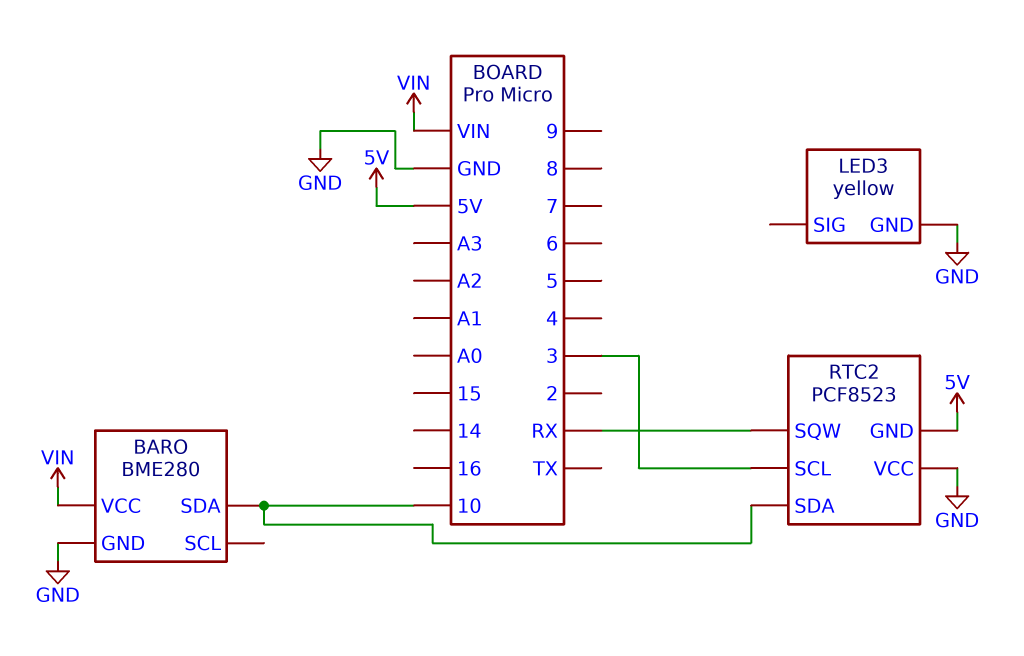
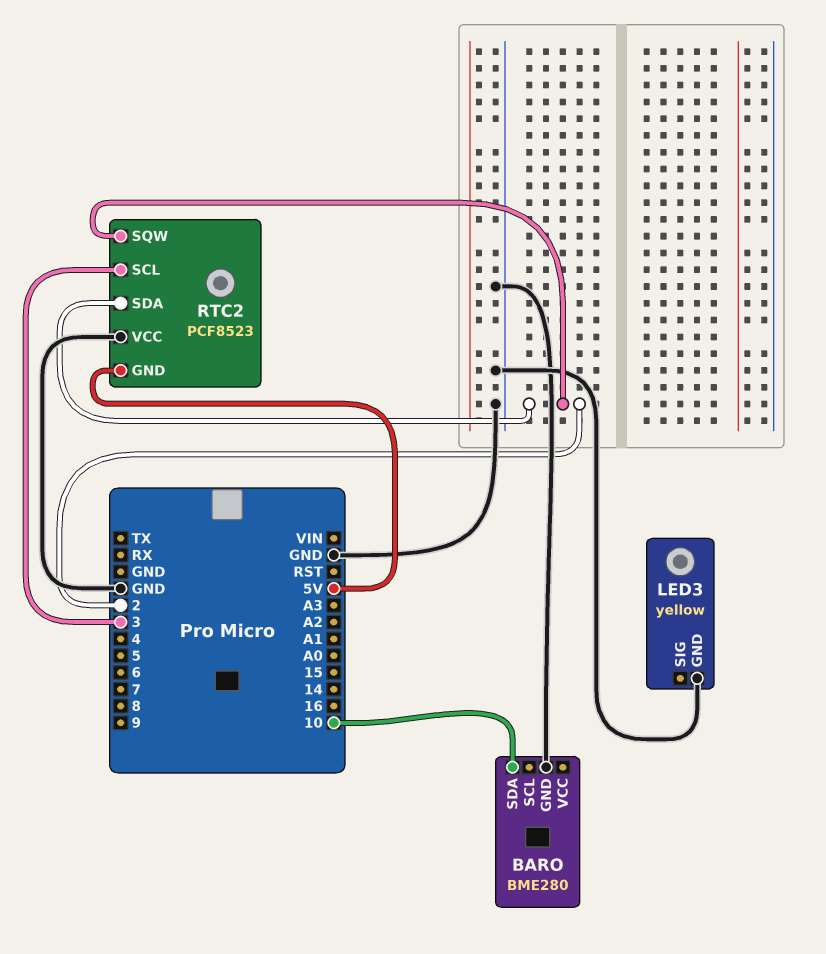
BARO pin VCC: VIN -> none
RTC2 pin SDA: 10 -> 2
RTC2 pin SQW: RX -> 2

